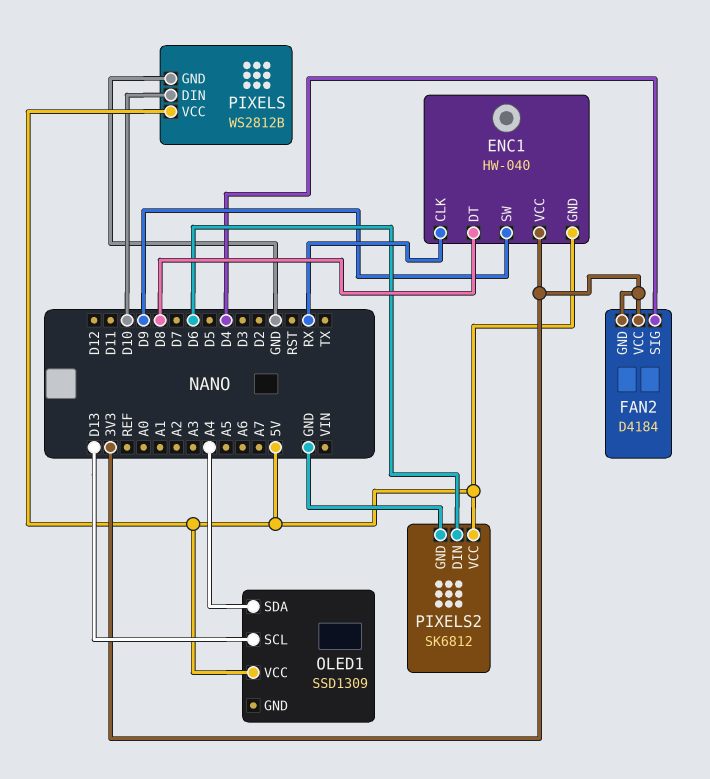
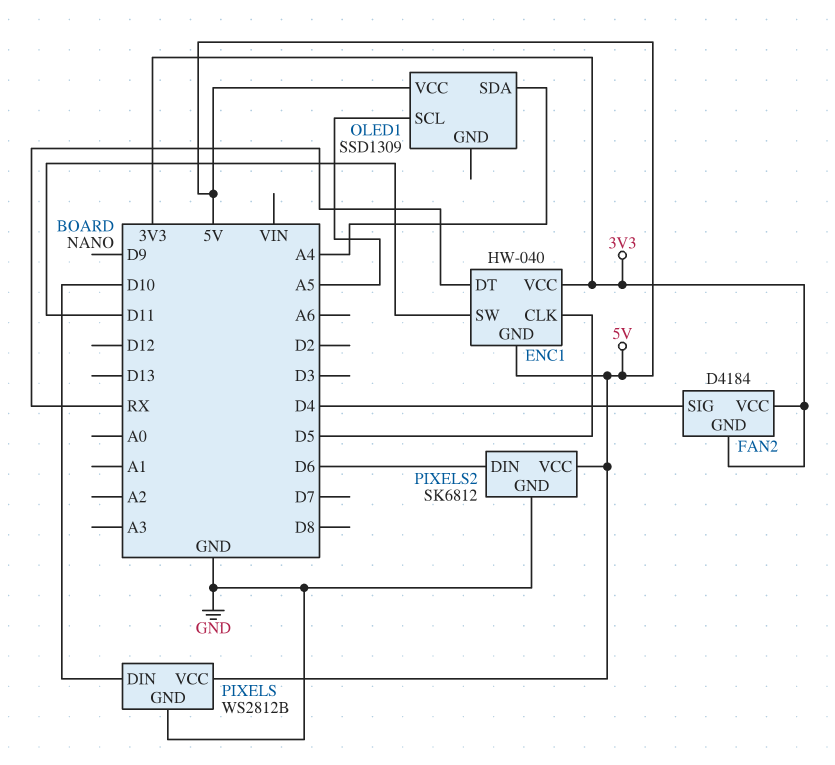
ENC1 pin CLK: RX -> D5
ENC1 pin DT: D8 -> RX
ENC1 pin SW: D9 -> D11
OLED1 pin SCL: D13 -> A5

